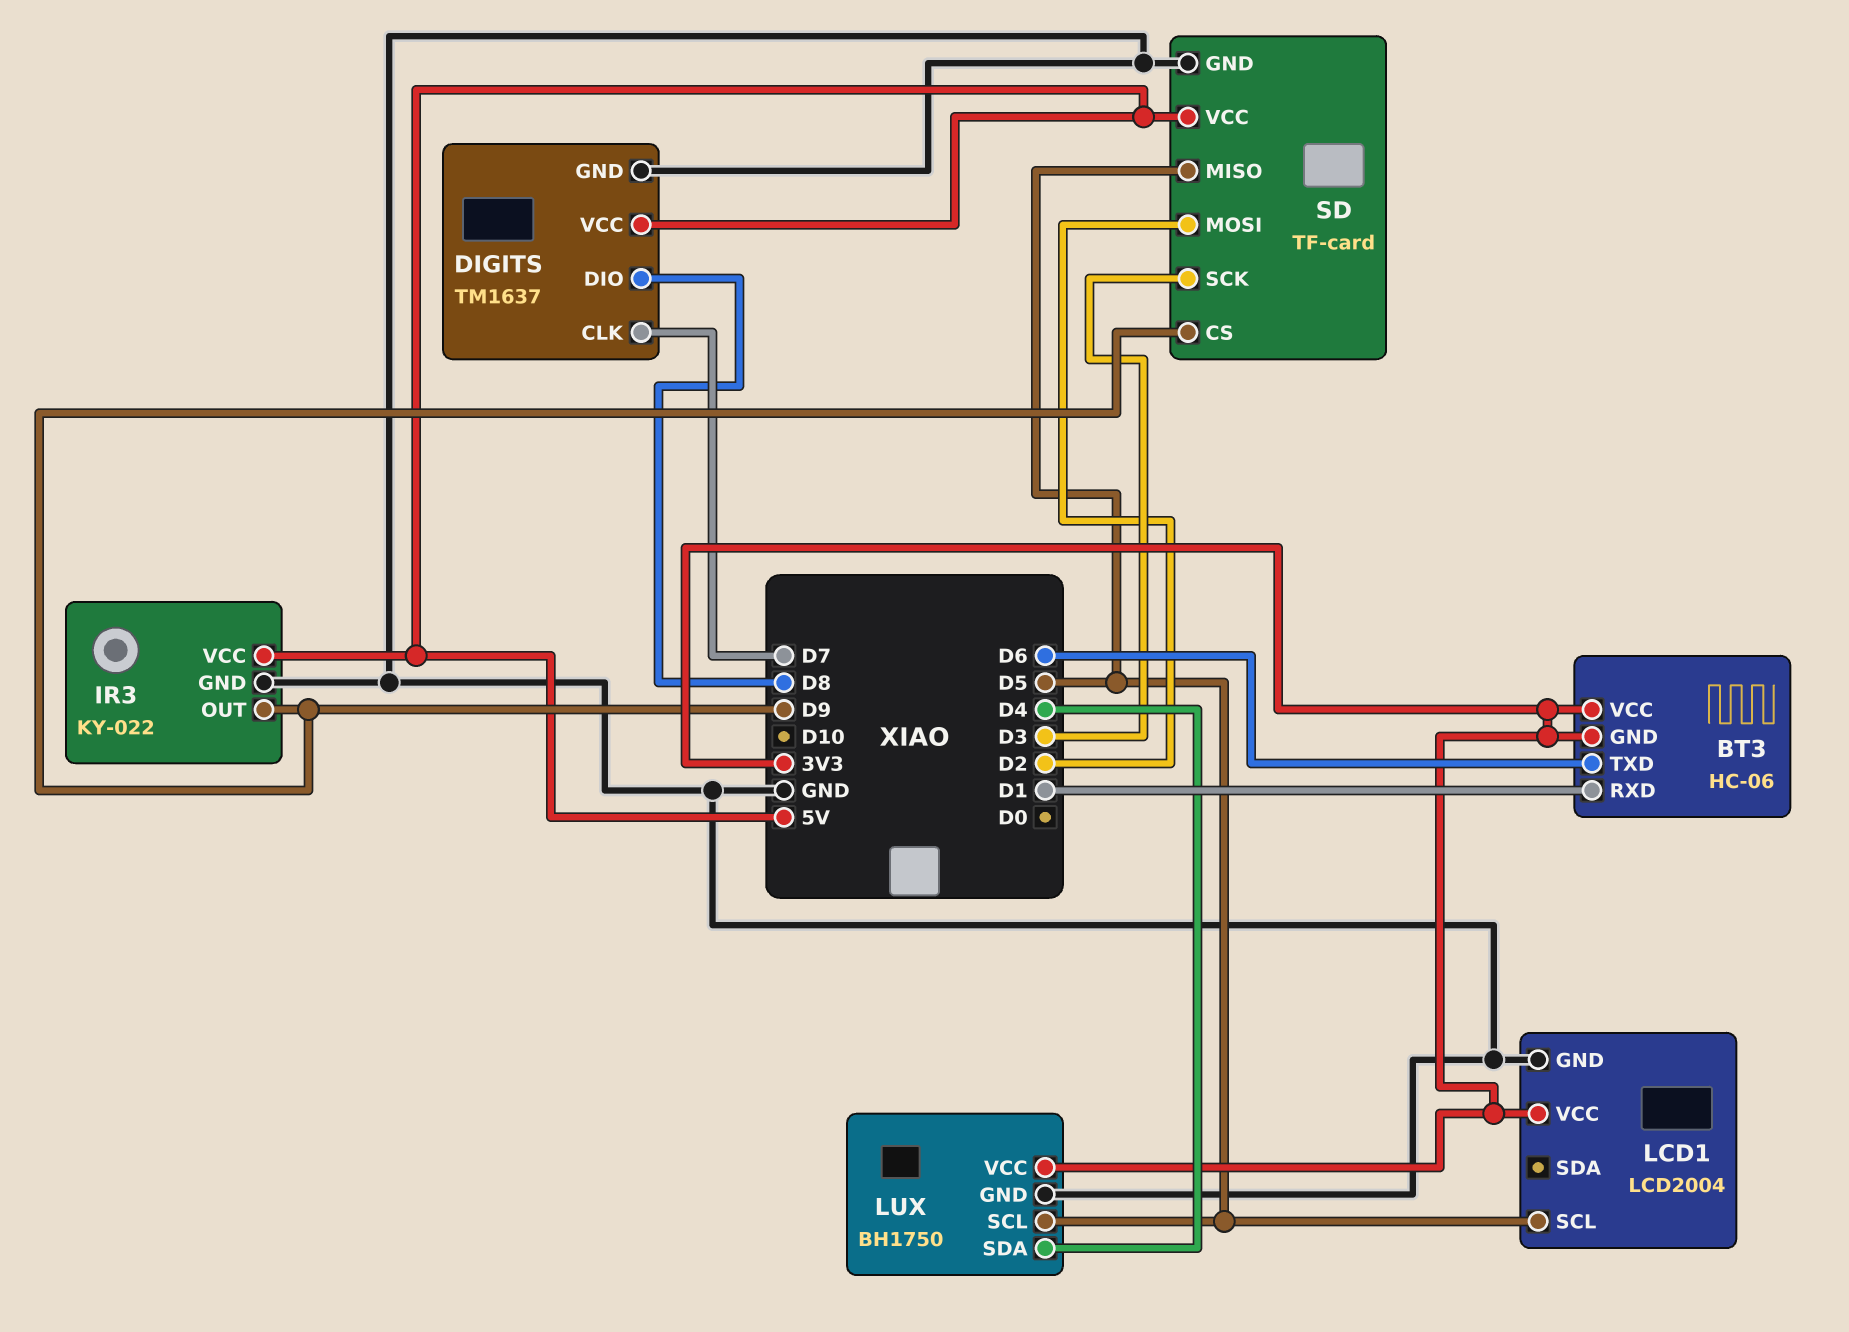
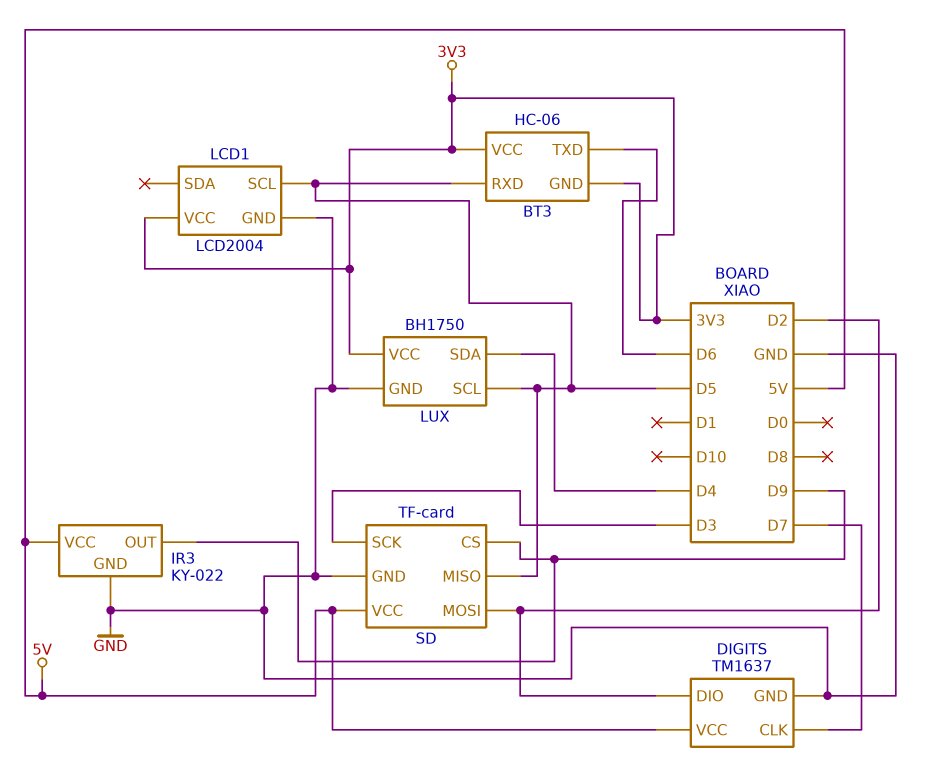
BT3 pin RXD: D1 -> D5
DIGITS pin DIO: D8 -> D2

